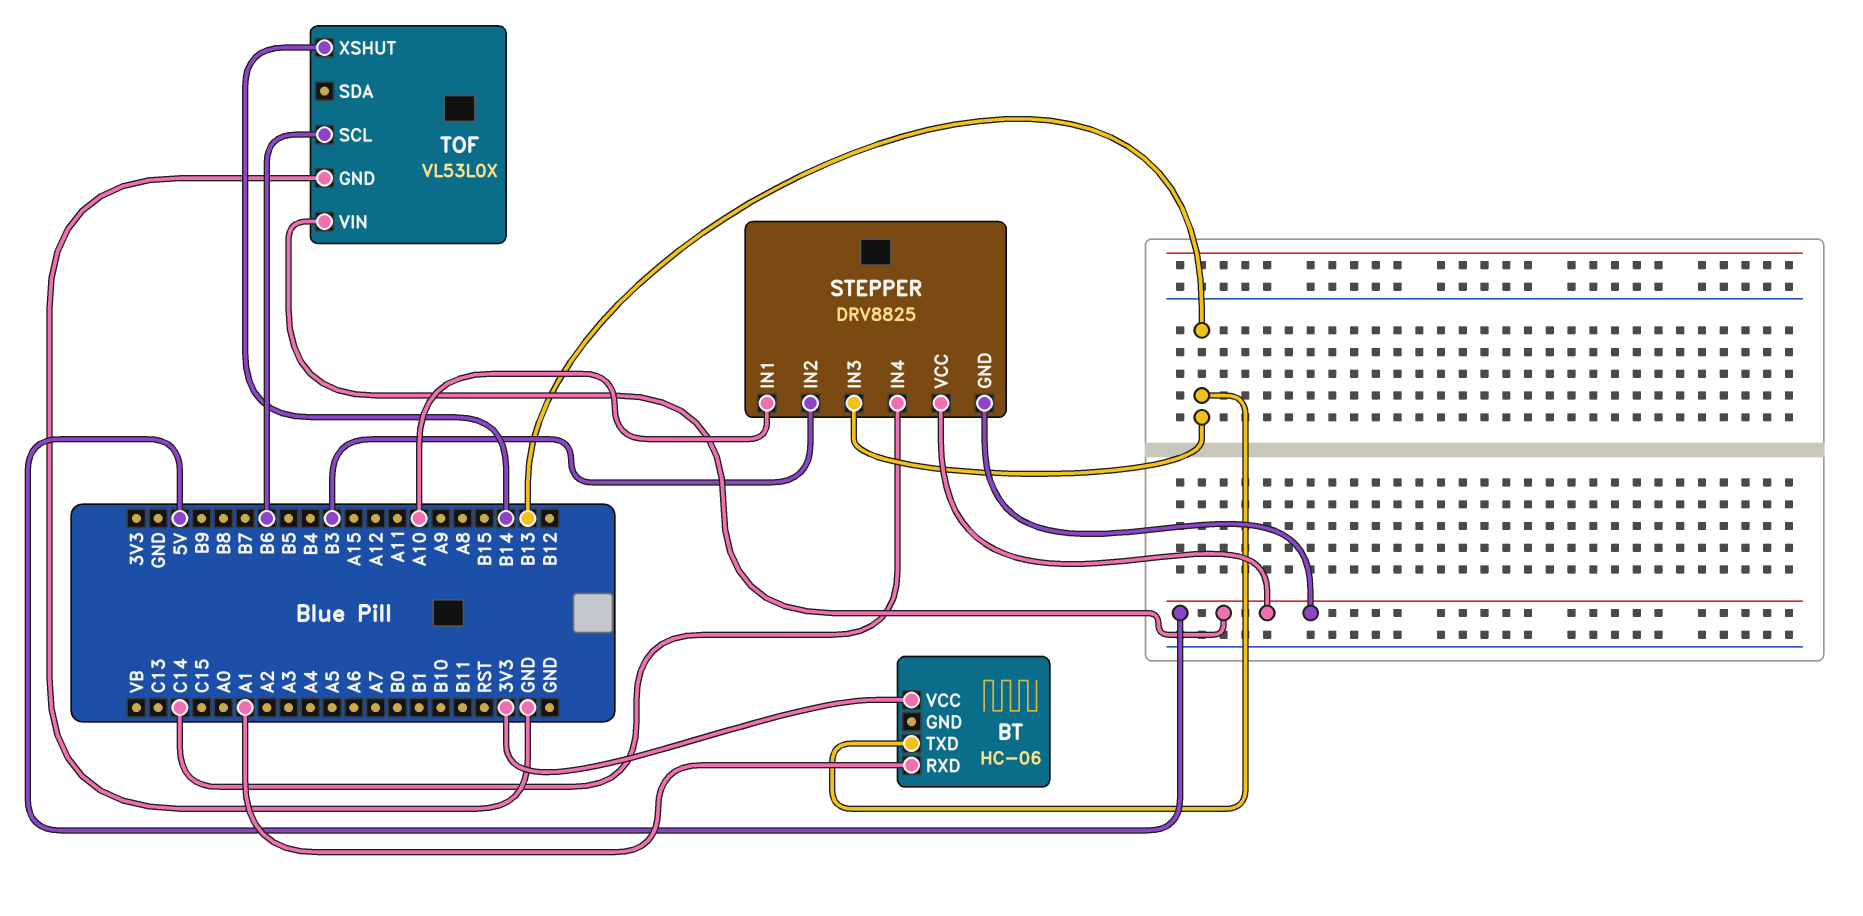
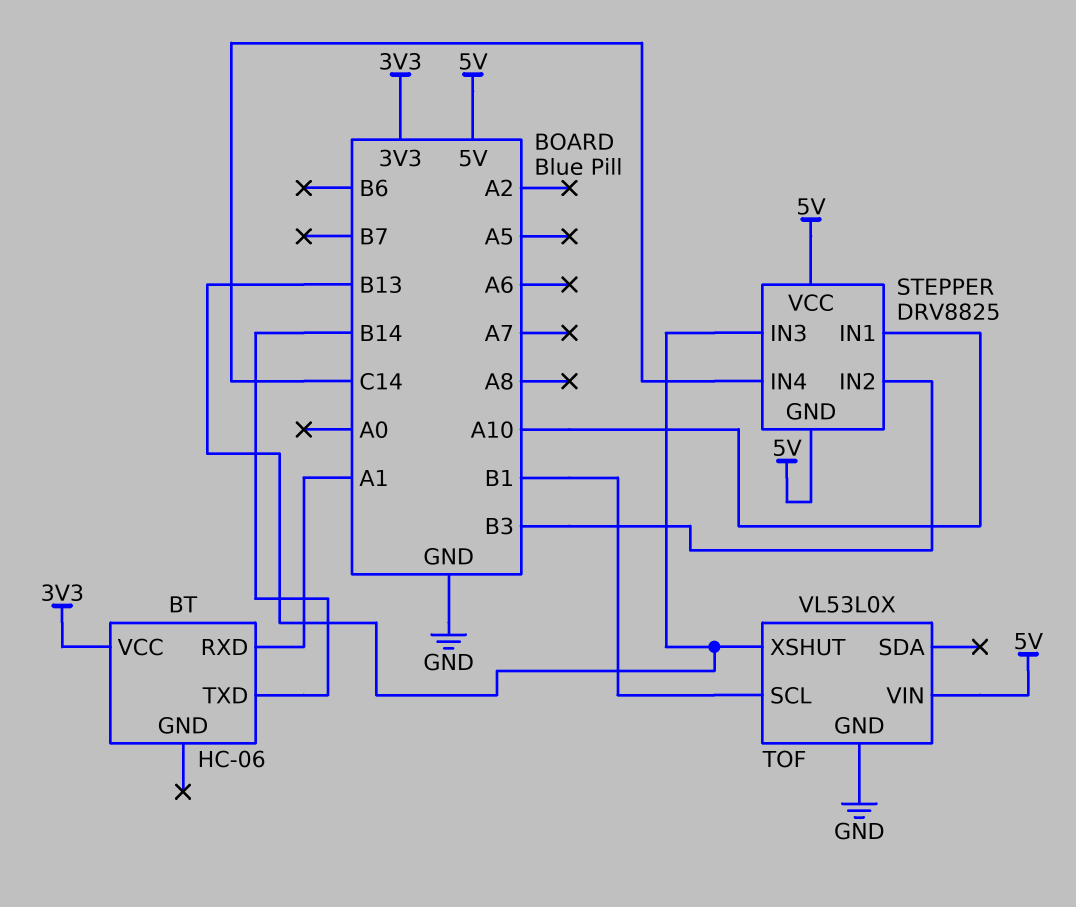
BT pin TXD: B13 -> B14
TOF pin SCL: B6 -> B1
TOF pin XSHUT: B14 -> B13

